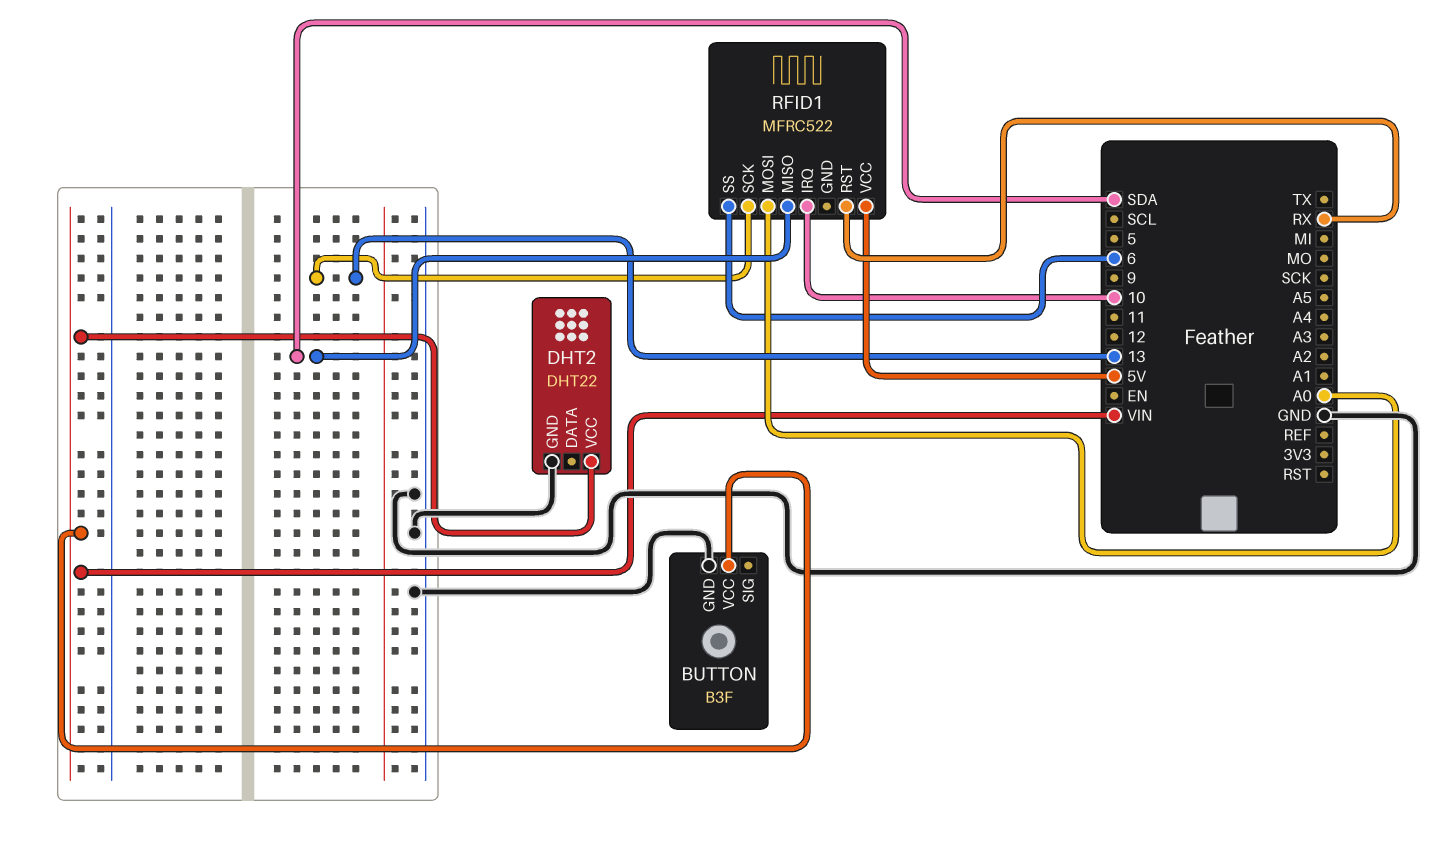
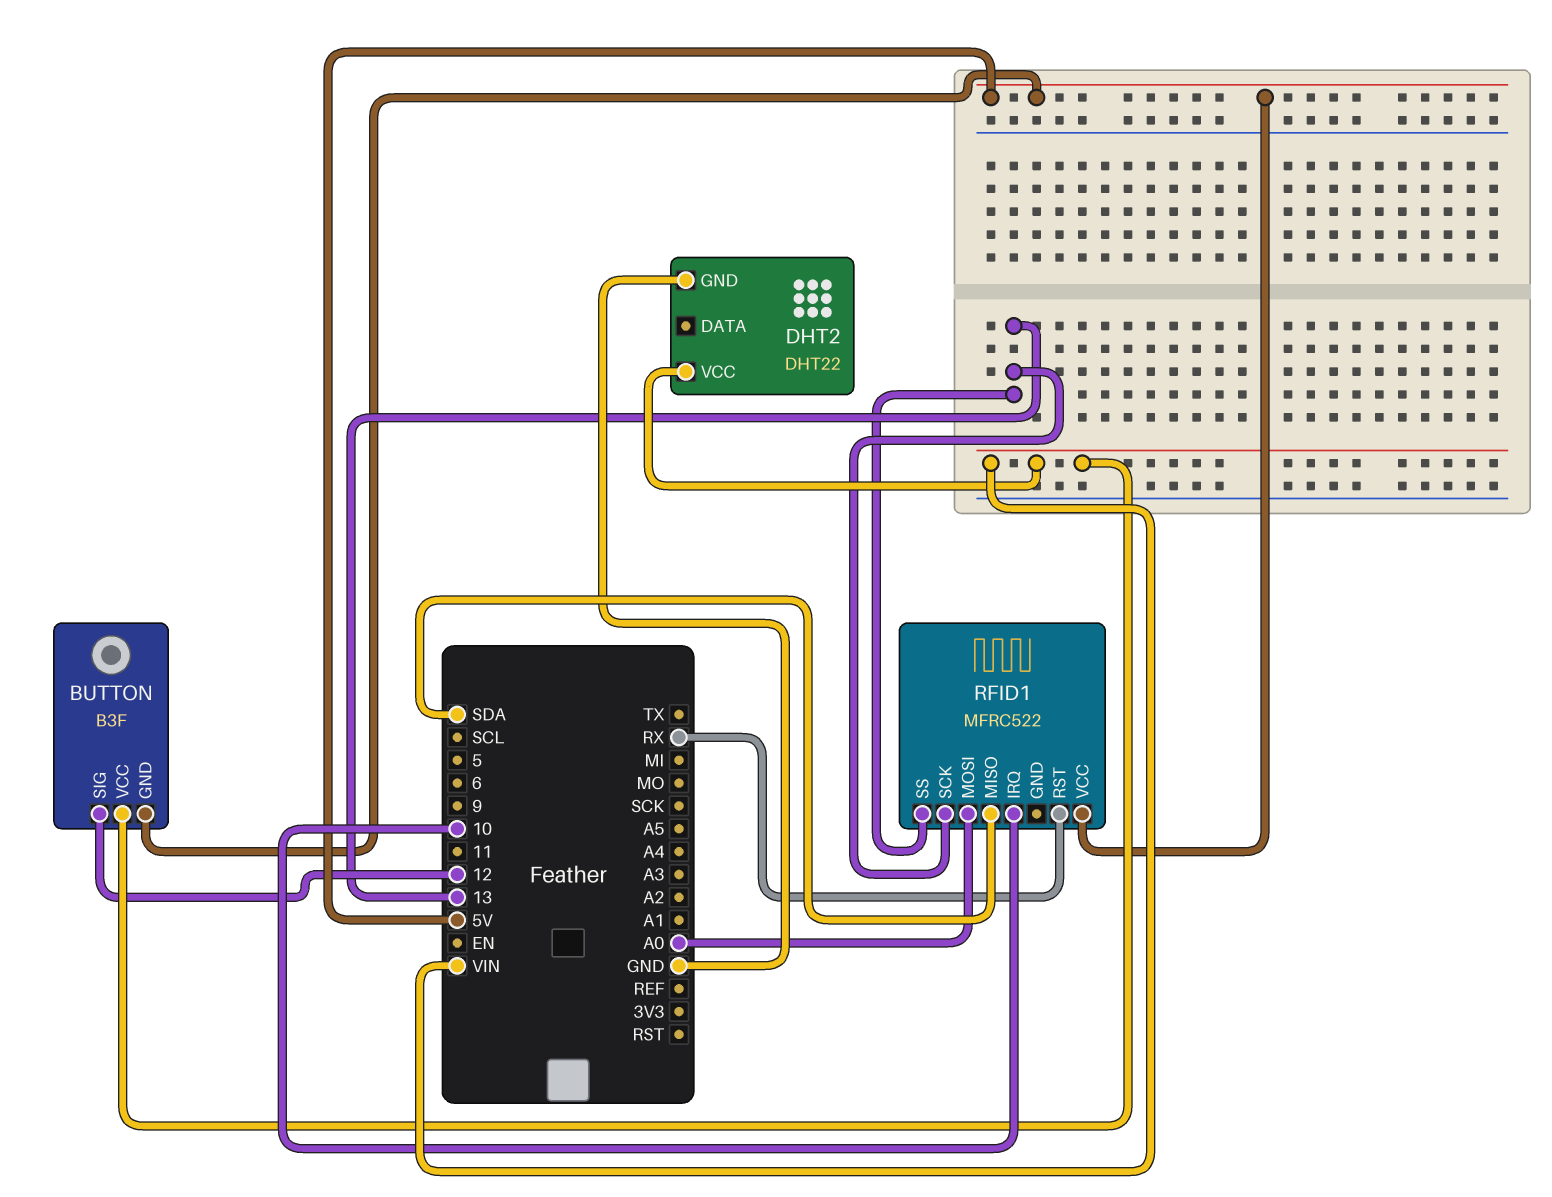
BUTTON pin GND: GND -> 5V
BUTTON pin SIG: none -> 12
RFID1 pin SS: 6 -> 13

